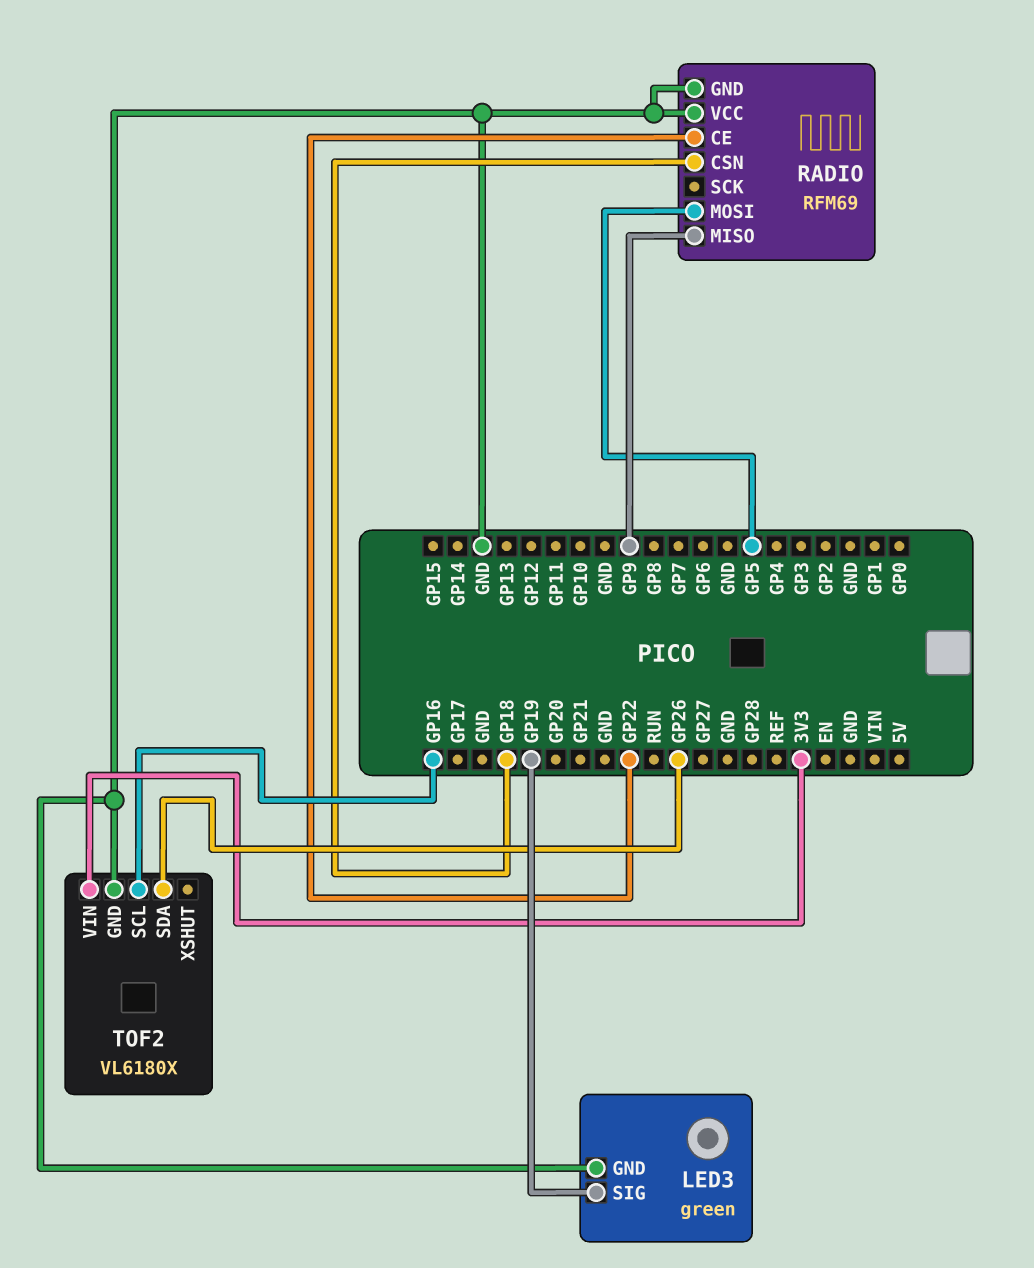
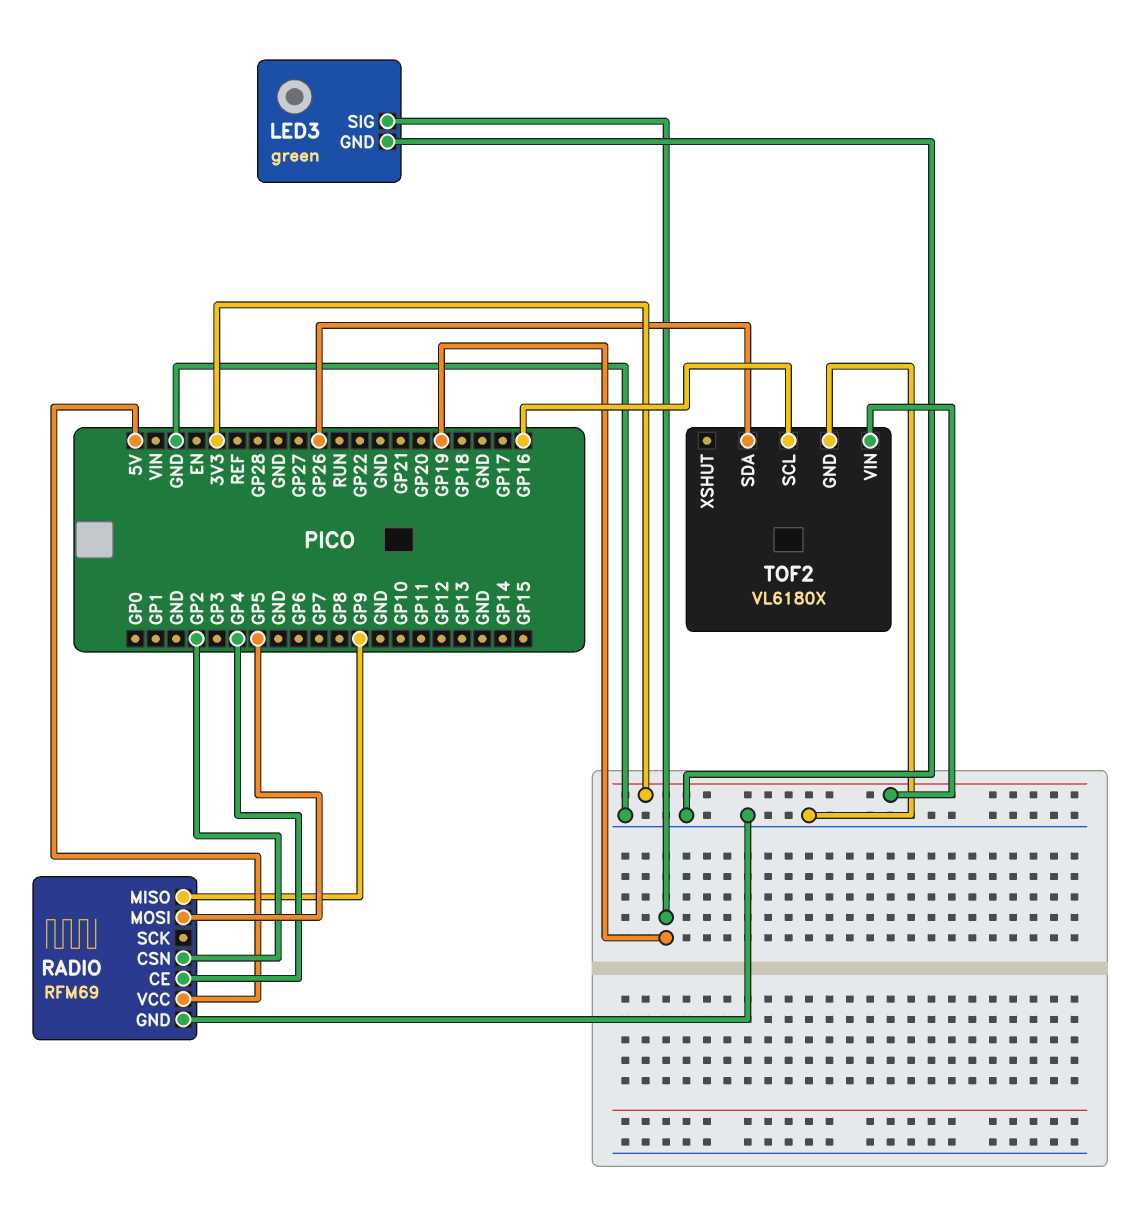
RADIO pin CE: GP22 -> GP4
RADIO pin CSN: GP18 -> GP2
RADIO pin VCC: GND -> 5V

